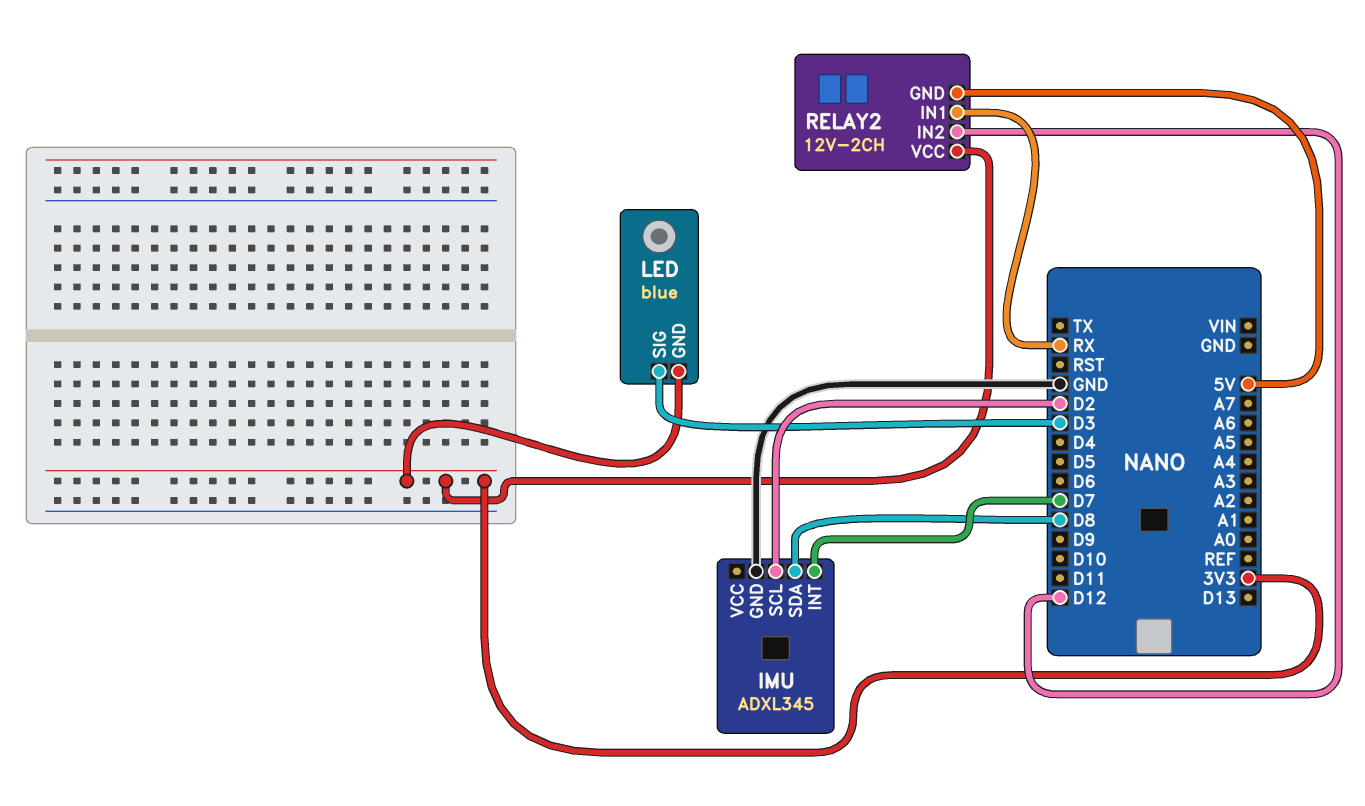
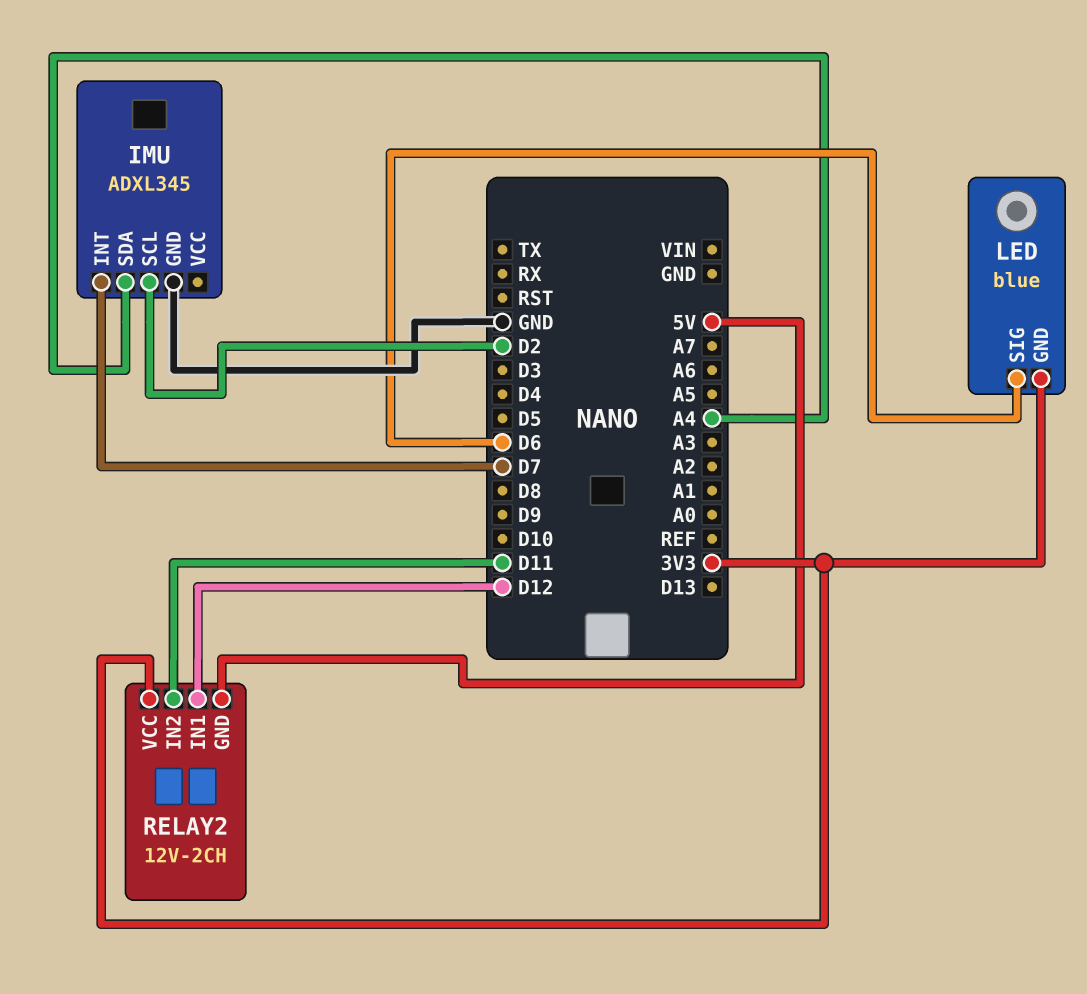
IMU pin SDA: D8 -> A4
LED pin SIG: D3 -> D6
RELAY2 pin IN1: RX -> D12
RELAY2 pin IN2: D12 -> D11

